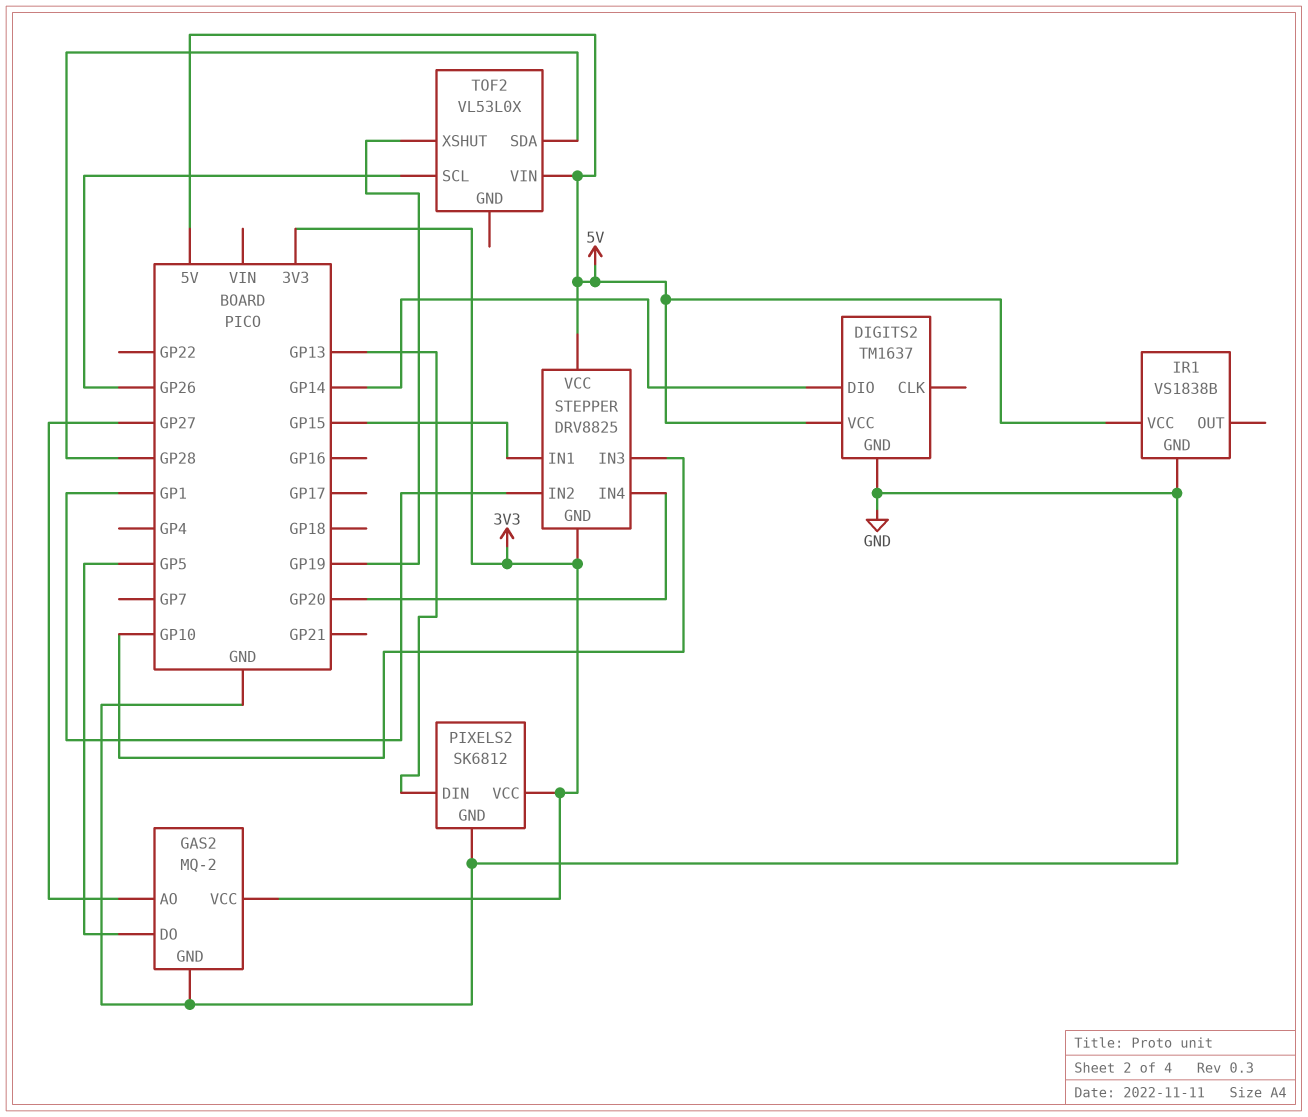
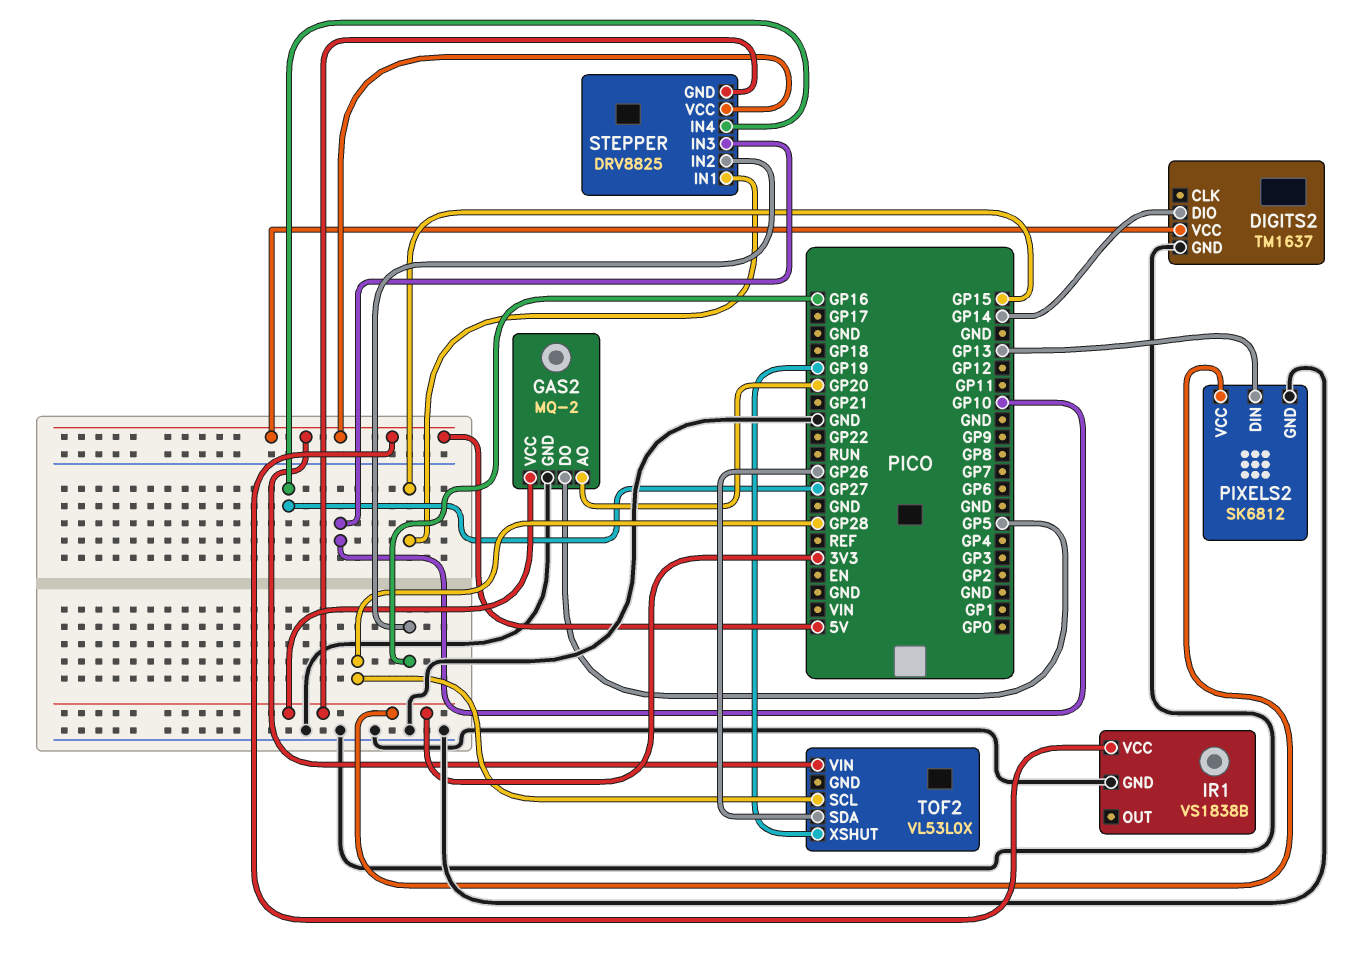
GAS2 pin AO: GP27 -> GP20
STEPPER pin IN2: GP1 -> GP16
STEPPER pin IN4: GP20 -> GP27
TOF2 pin SCL: GP26 -> GP28
TOF2 pin SDA: GP28 -> GP26

